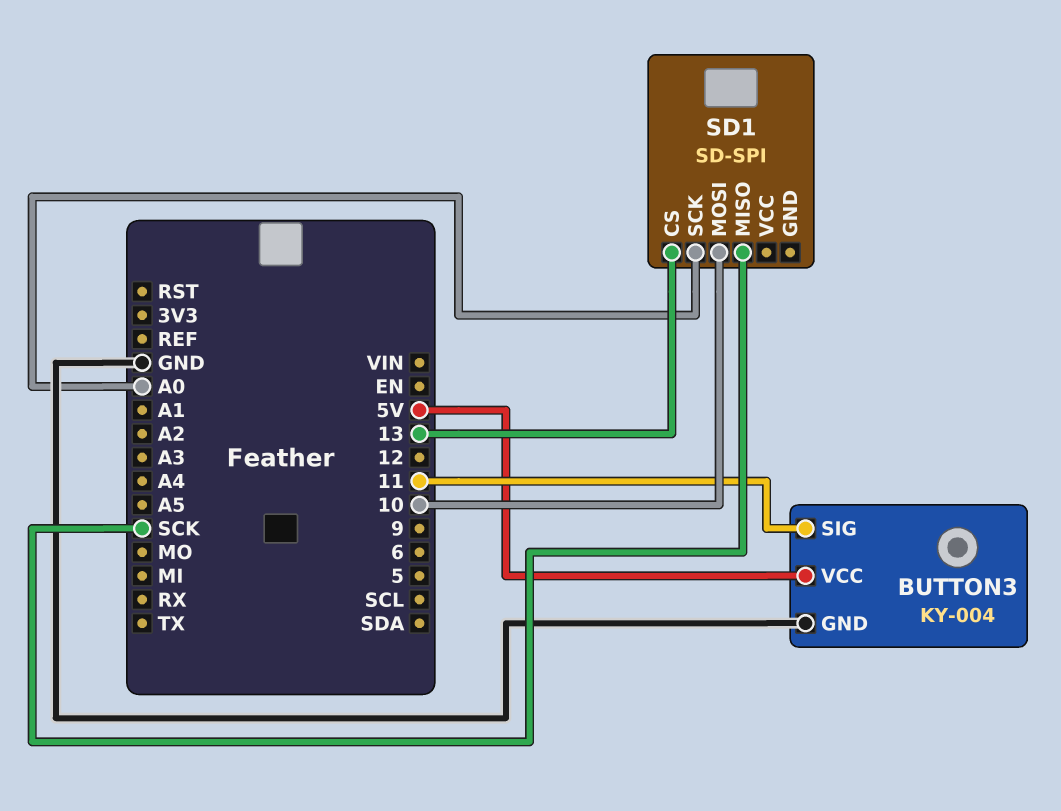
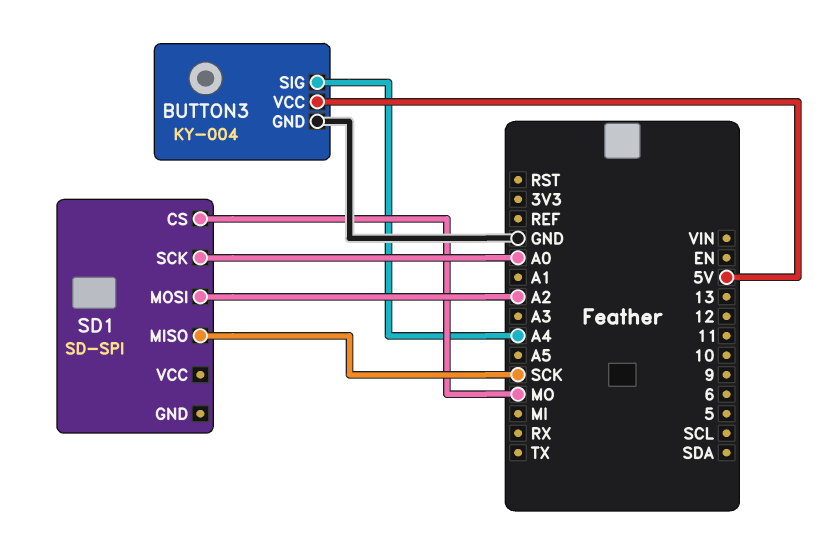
BUTTON3 pin SIG: 11 -> A4
SD1 pin CS: 13 -> MO
SD1 pin MOSI: 10 -> A2

